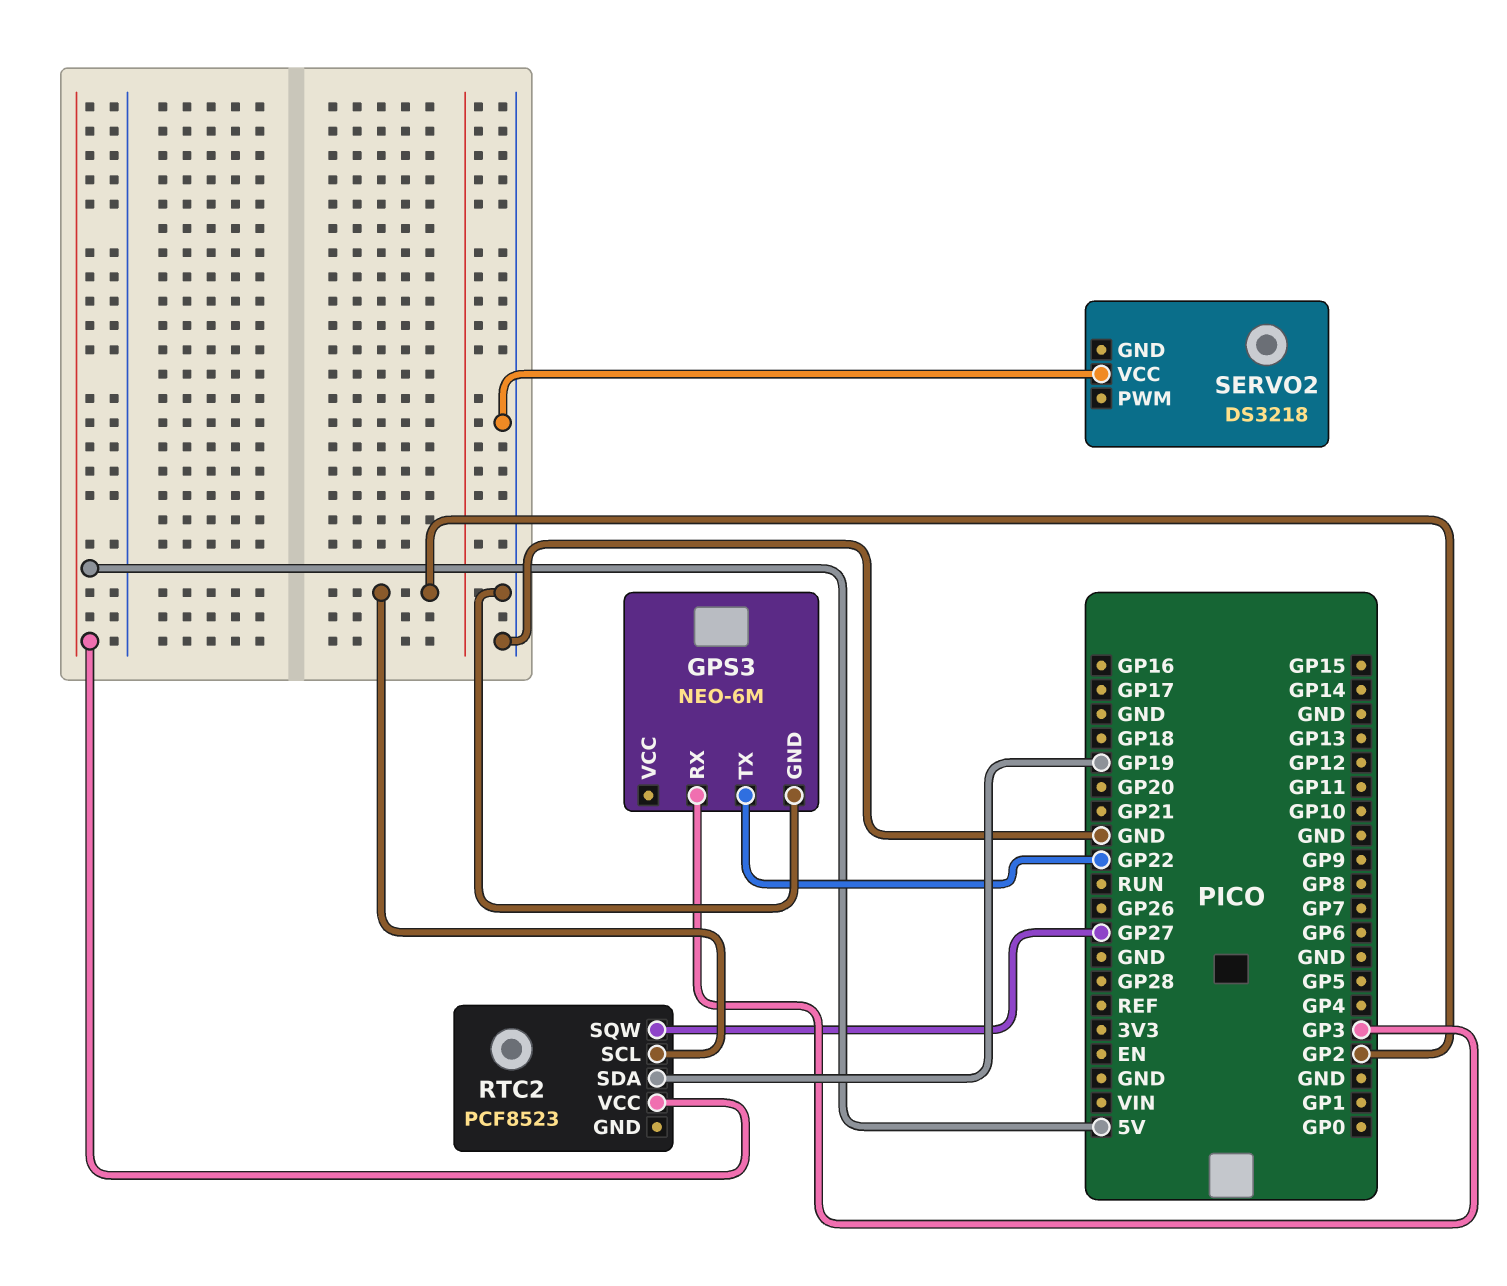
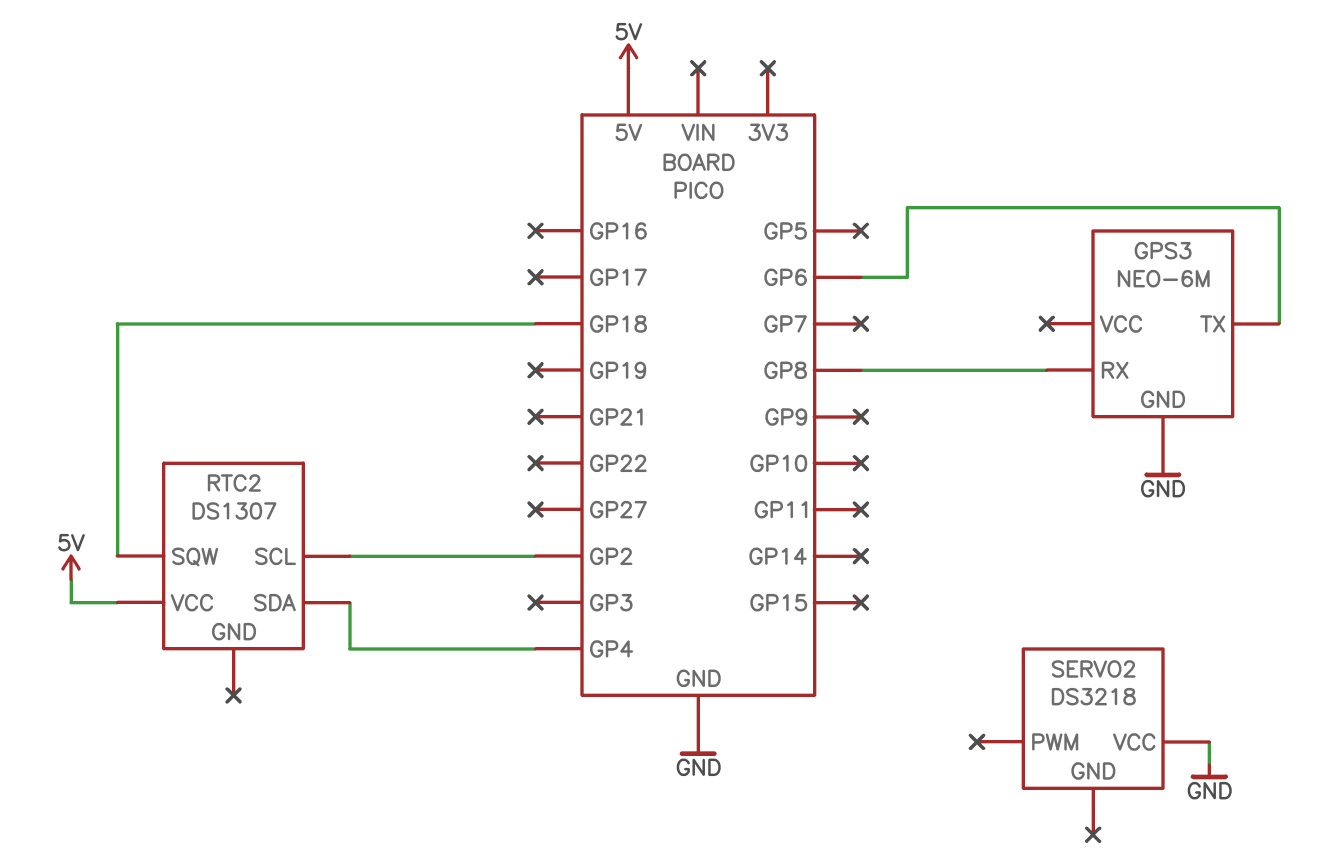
GPS3 pin RX: GP3 -> GP8
GPS3 pin TX: GP22 -> GP6
RTC2: PCF8523 -> DS1307
RTC2 pin SDA: GP19 -> GP4
RTC2 pin SQW: GP27 -> GP18

